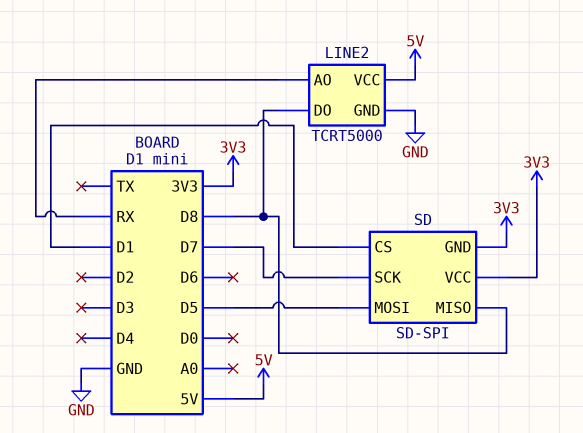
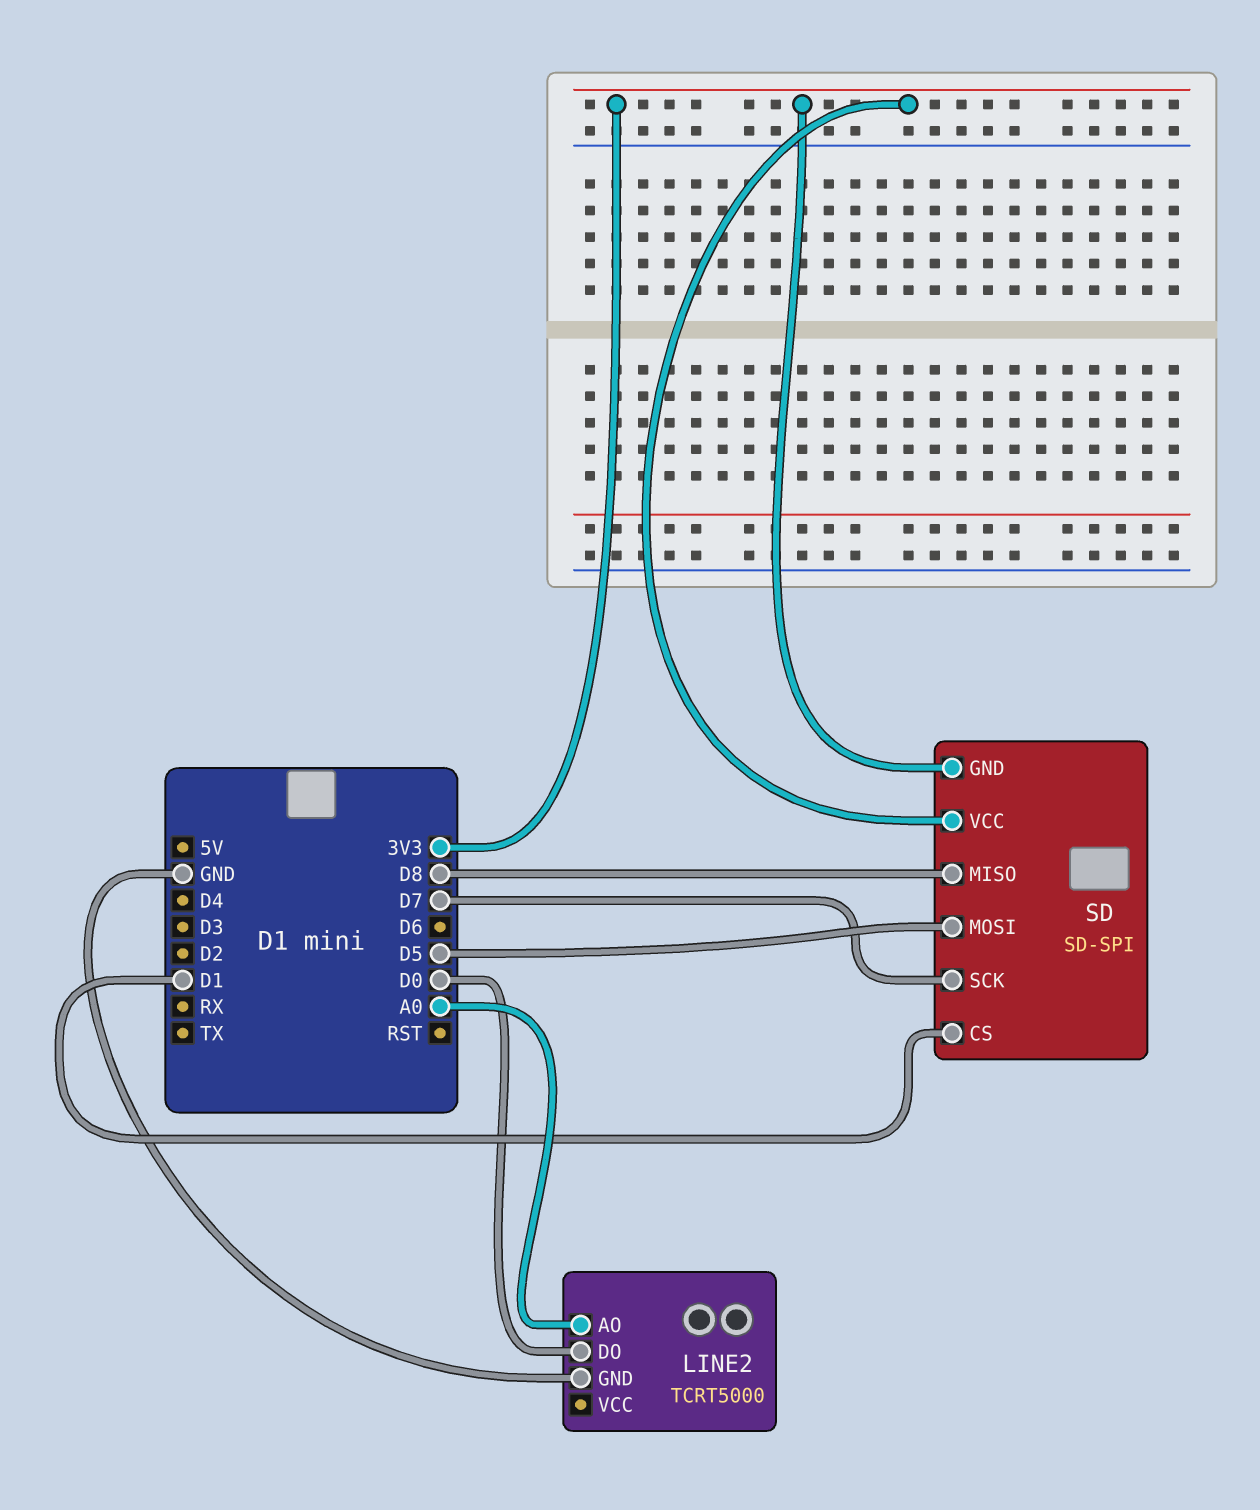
LINE2 pin AO: RX -> A0
LINE2 pin DO: D8 -> D0
LINE2 pin VCC: 5V -> none

